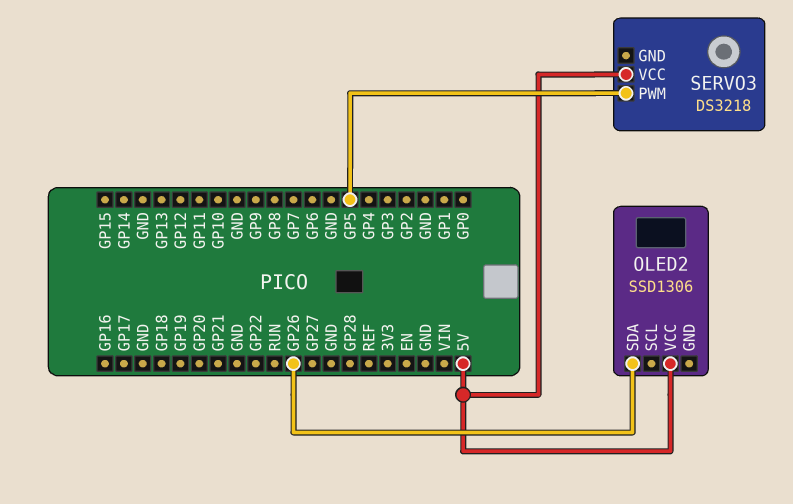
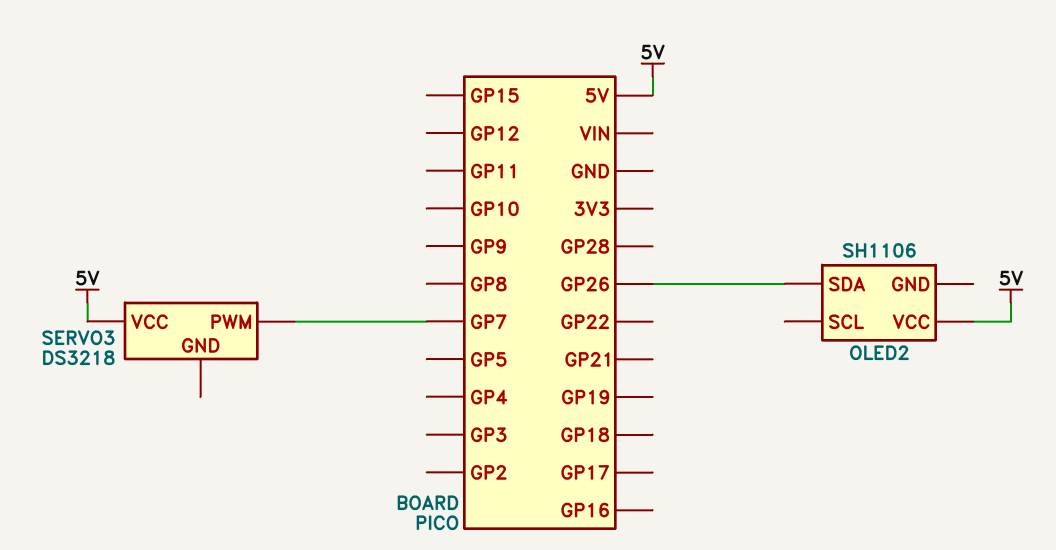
OLED2: SSD1306 -> SH1106
SERVO3 pin PWM: GP5 -> GP7

